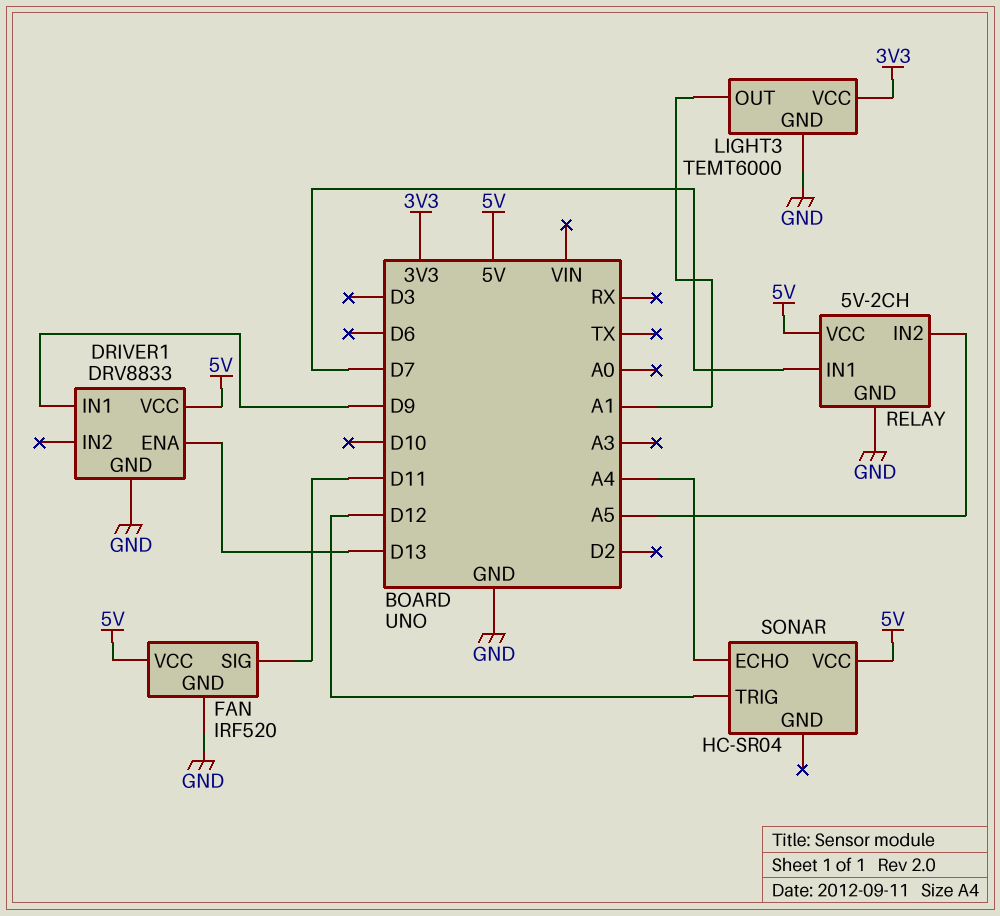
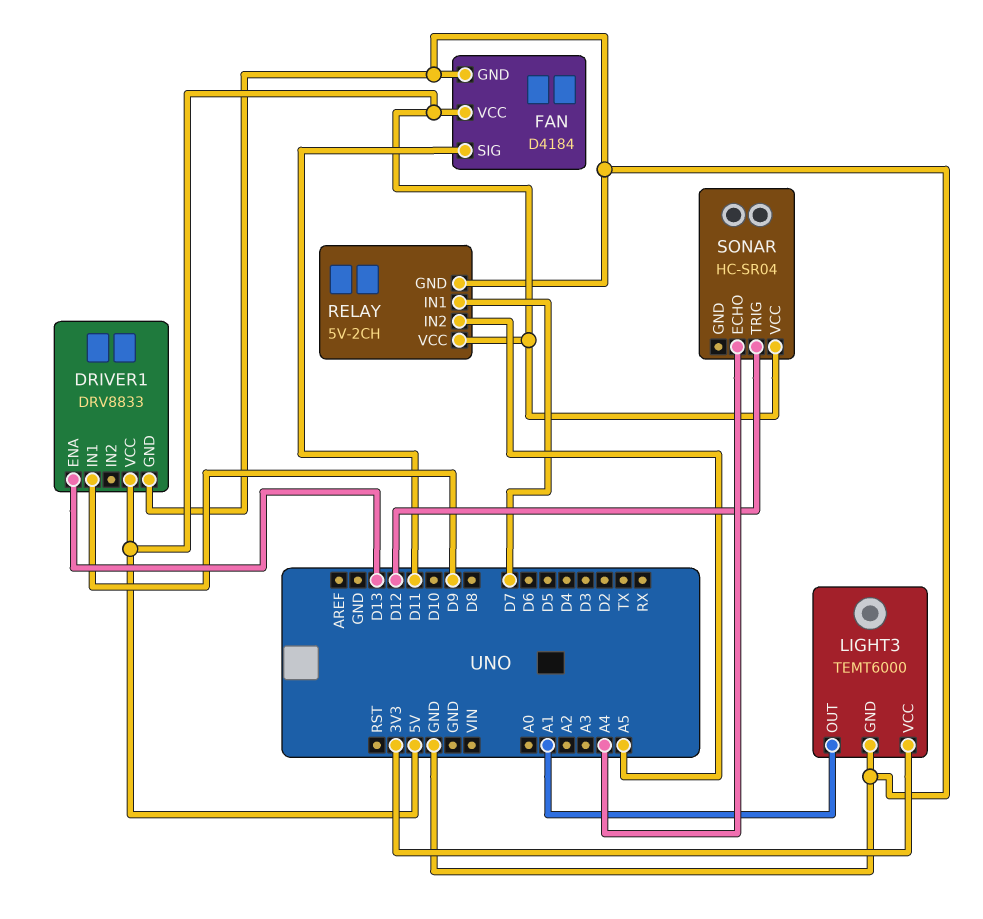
FAN: IRF520 -> D4184

